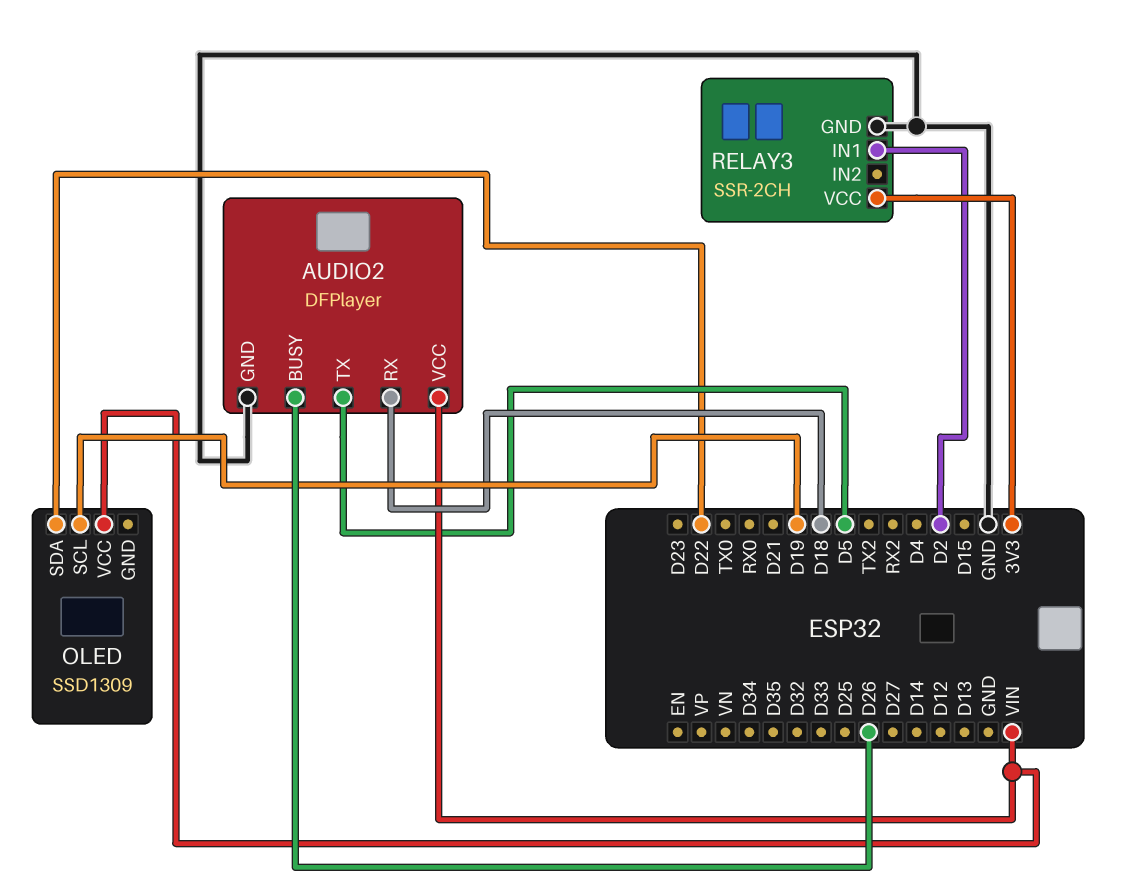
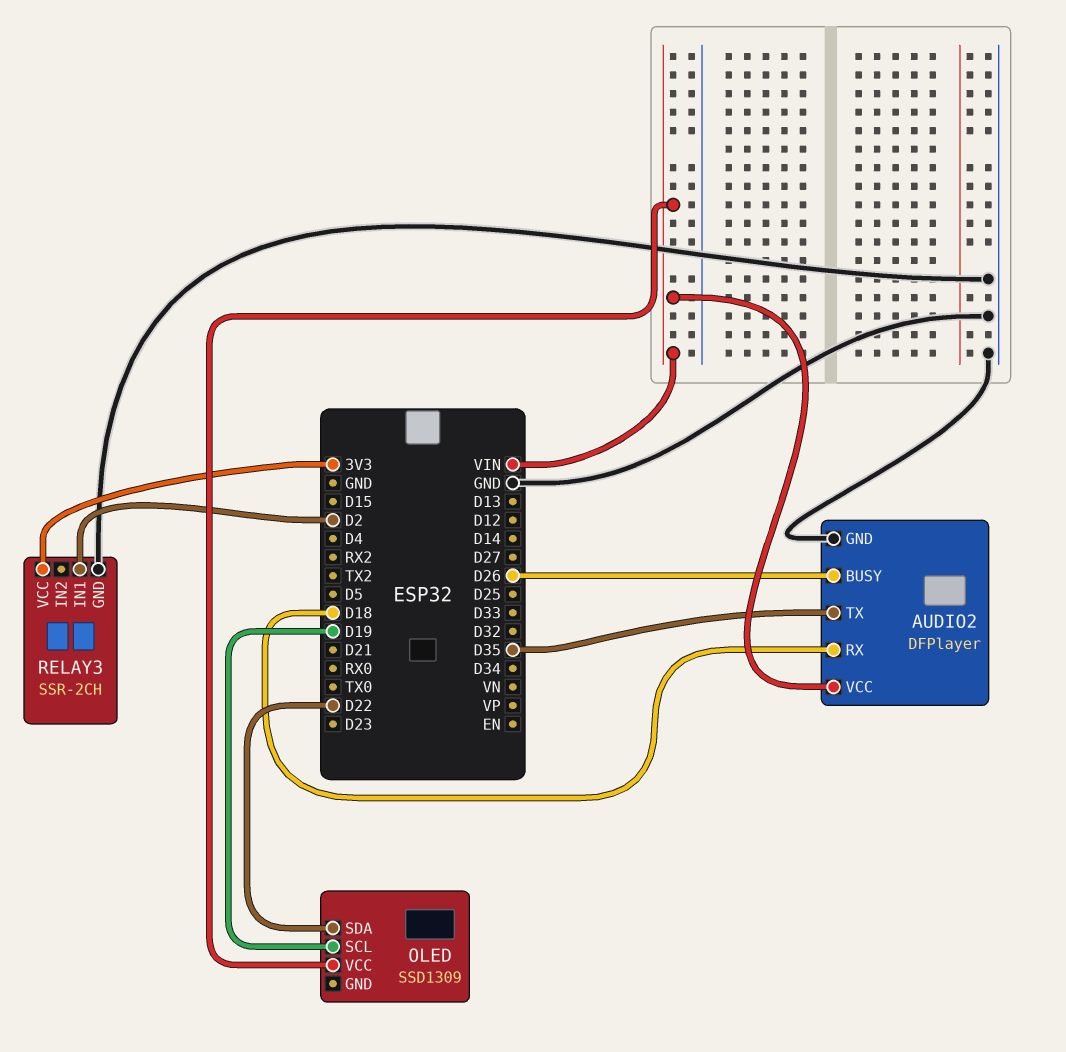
AUDIO2 pin TX: D5 -> D35

